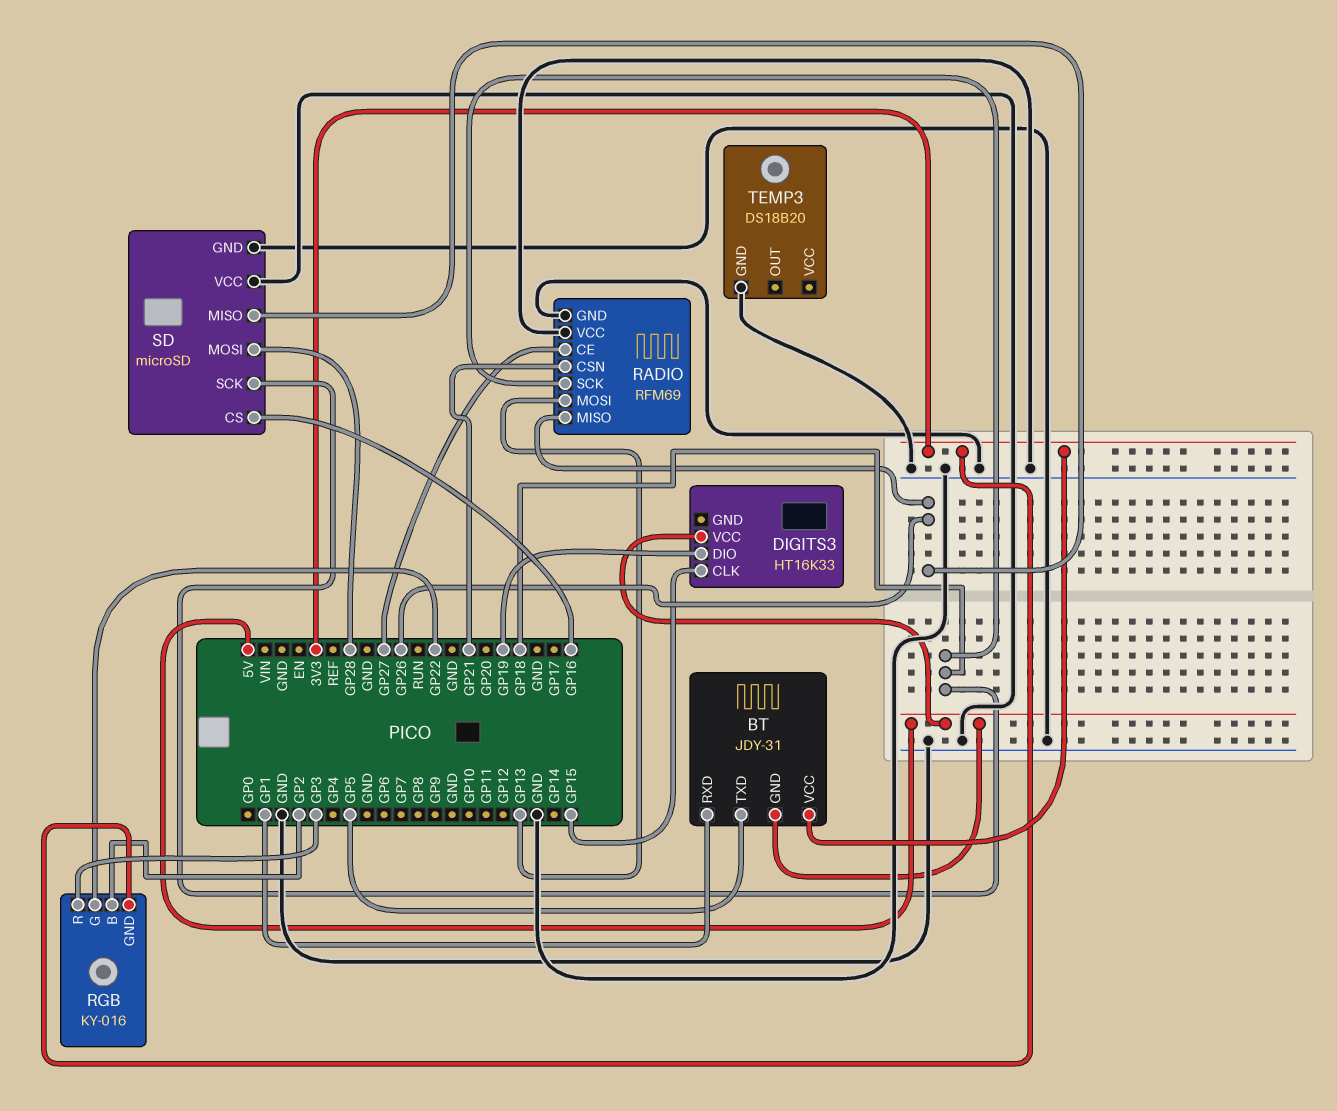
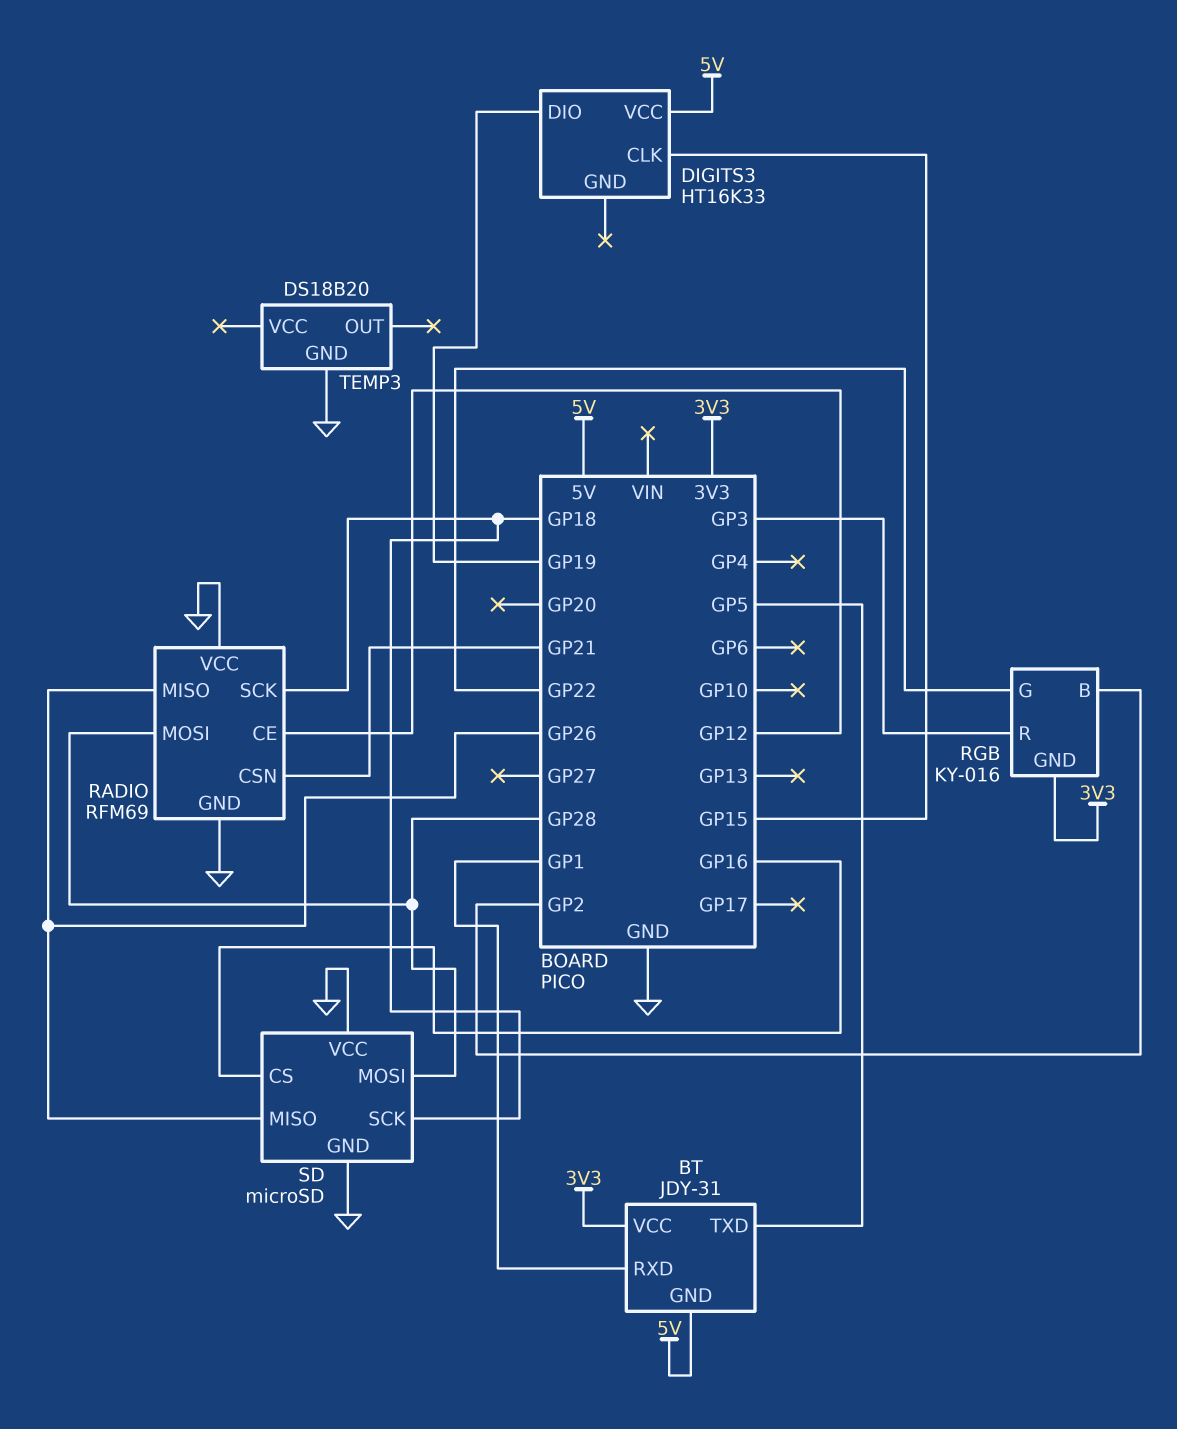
RADIO pin CE: GP27 -> GP12
RADIO pin MOSI: GP13 -> GP28

